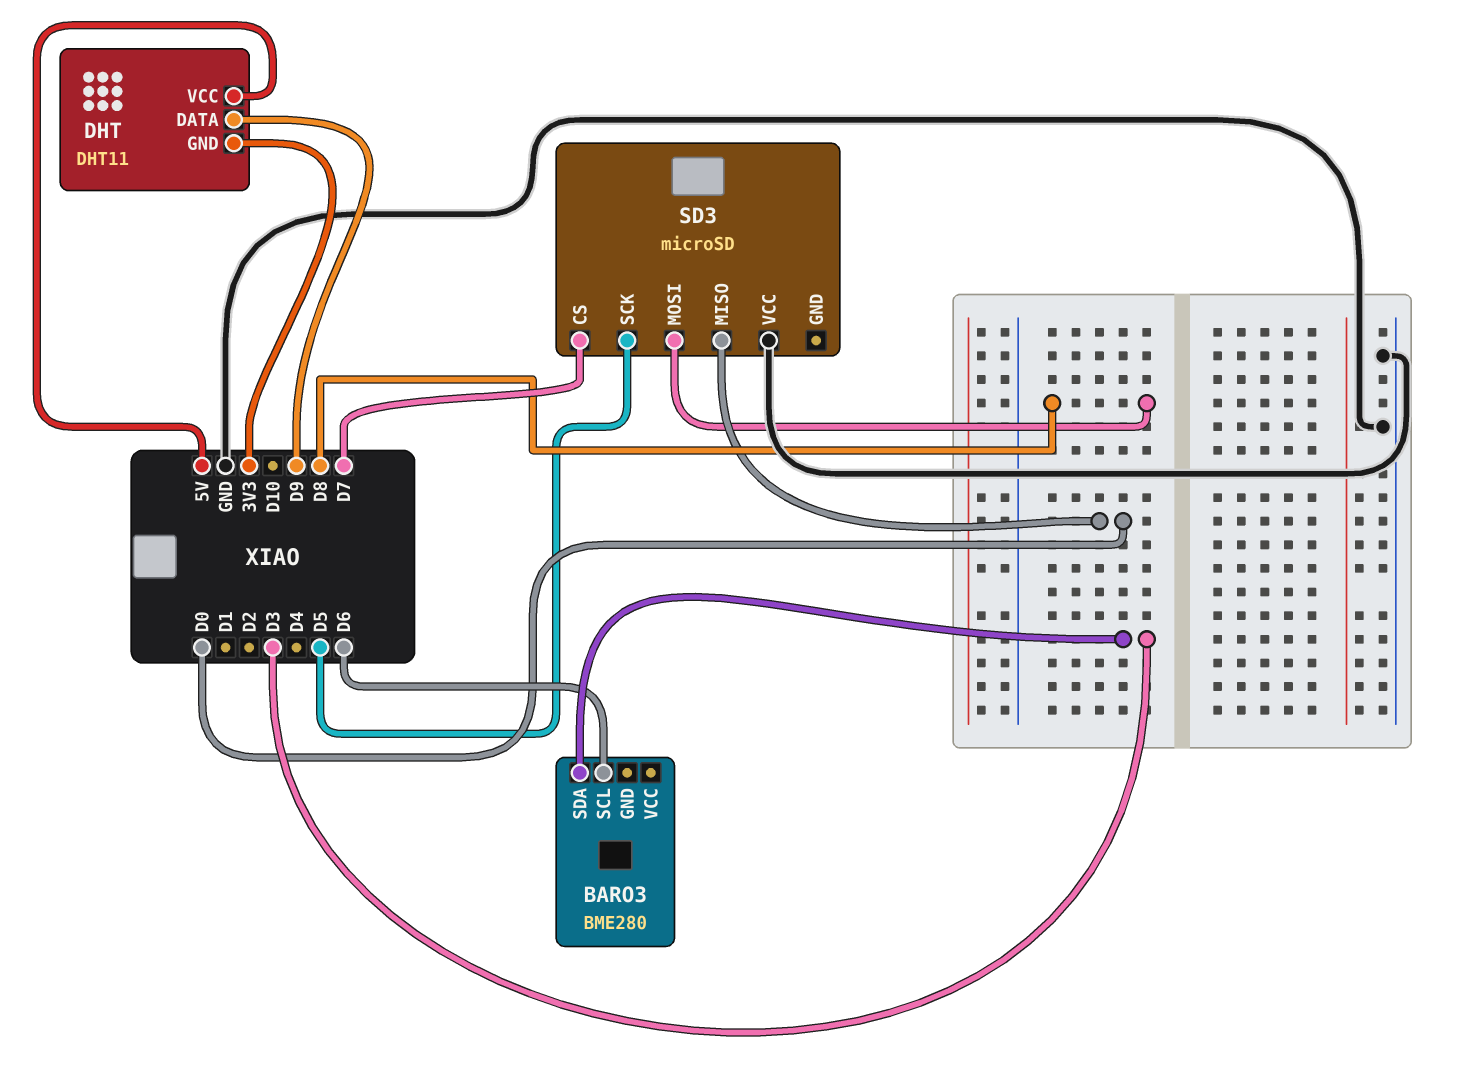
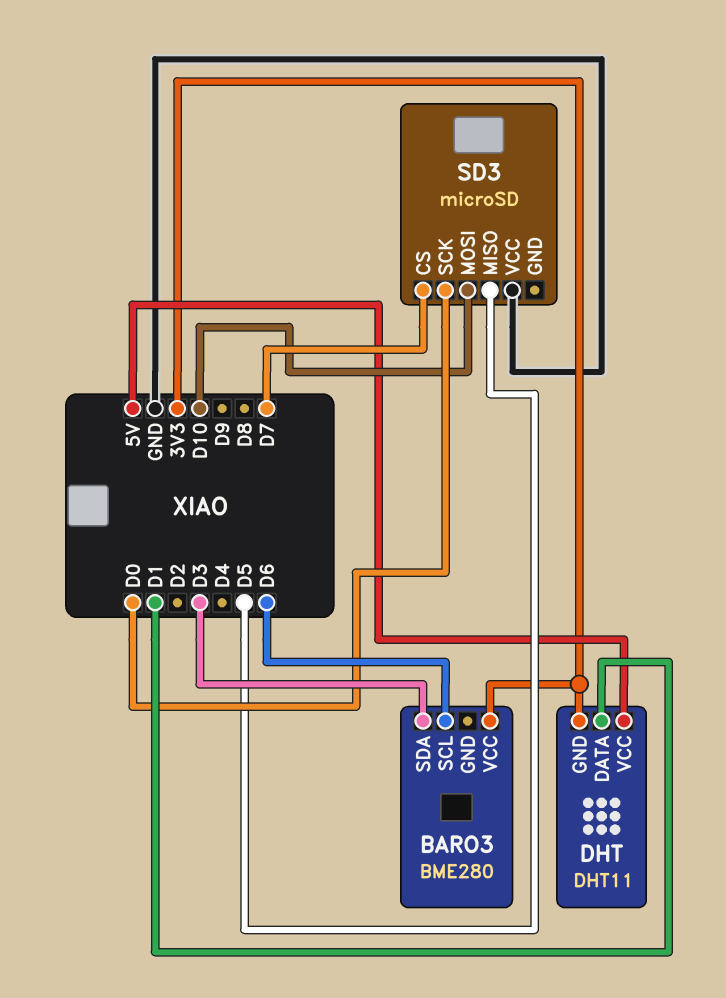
BARO3 pin VCC: none -> 3V3
DHT pin DATA: D9 -> D1
SD3 pin MISO: D0 -> D5
SD3 pin MOSI: D8 -> D10
SD3 pin SCK: D5 -> D0

